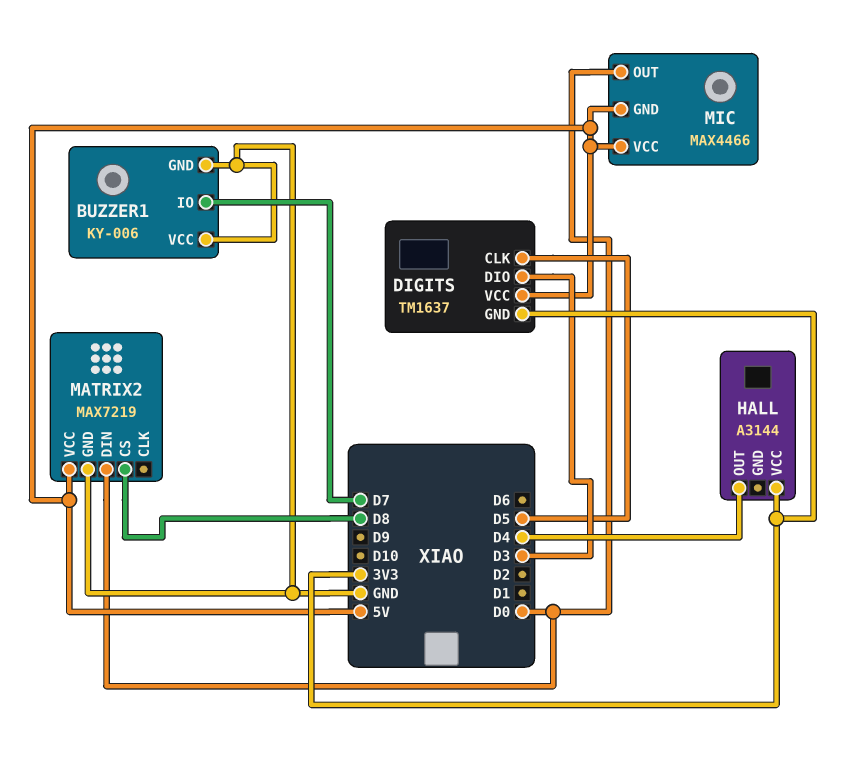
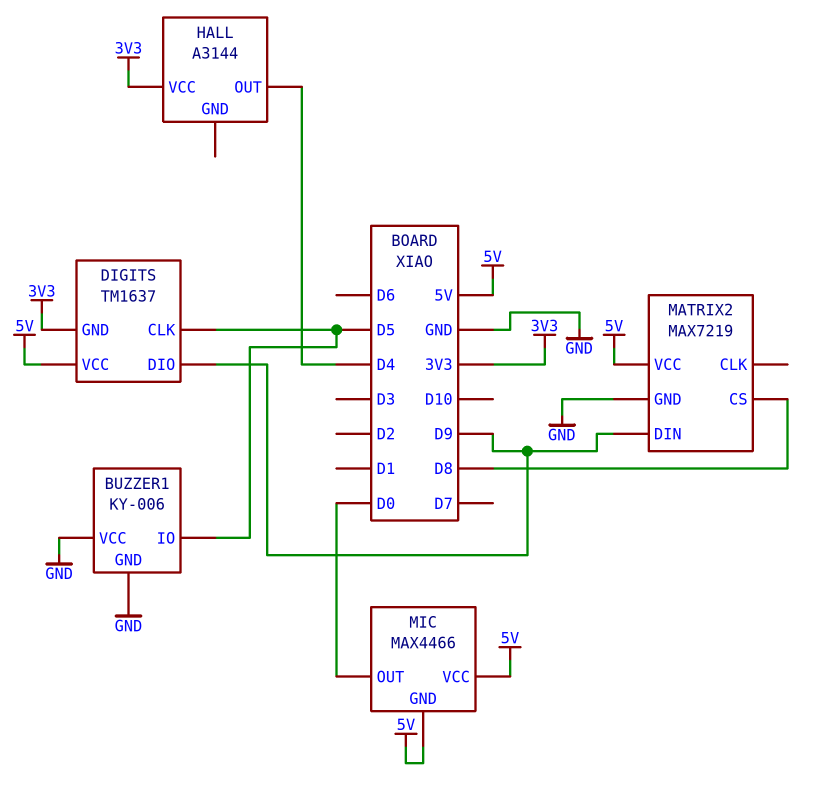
BUZZER1 pin IO: D7 -> D5
DIGITS pin DIO: D3 -> D9
MATRIX2 pin DIN: D0 -> D9

